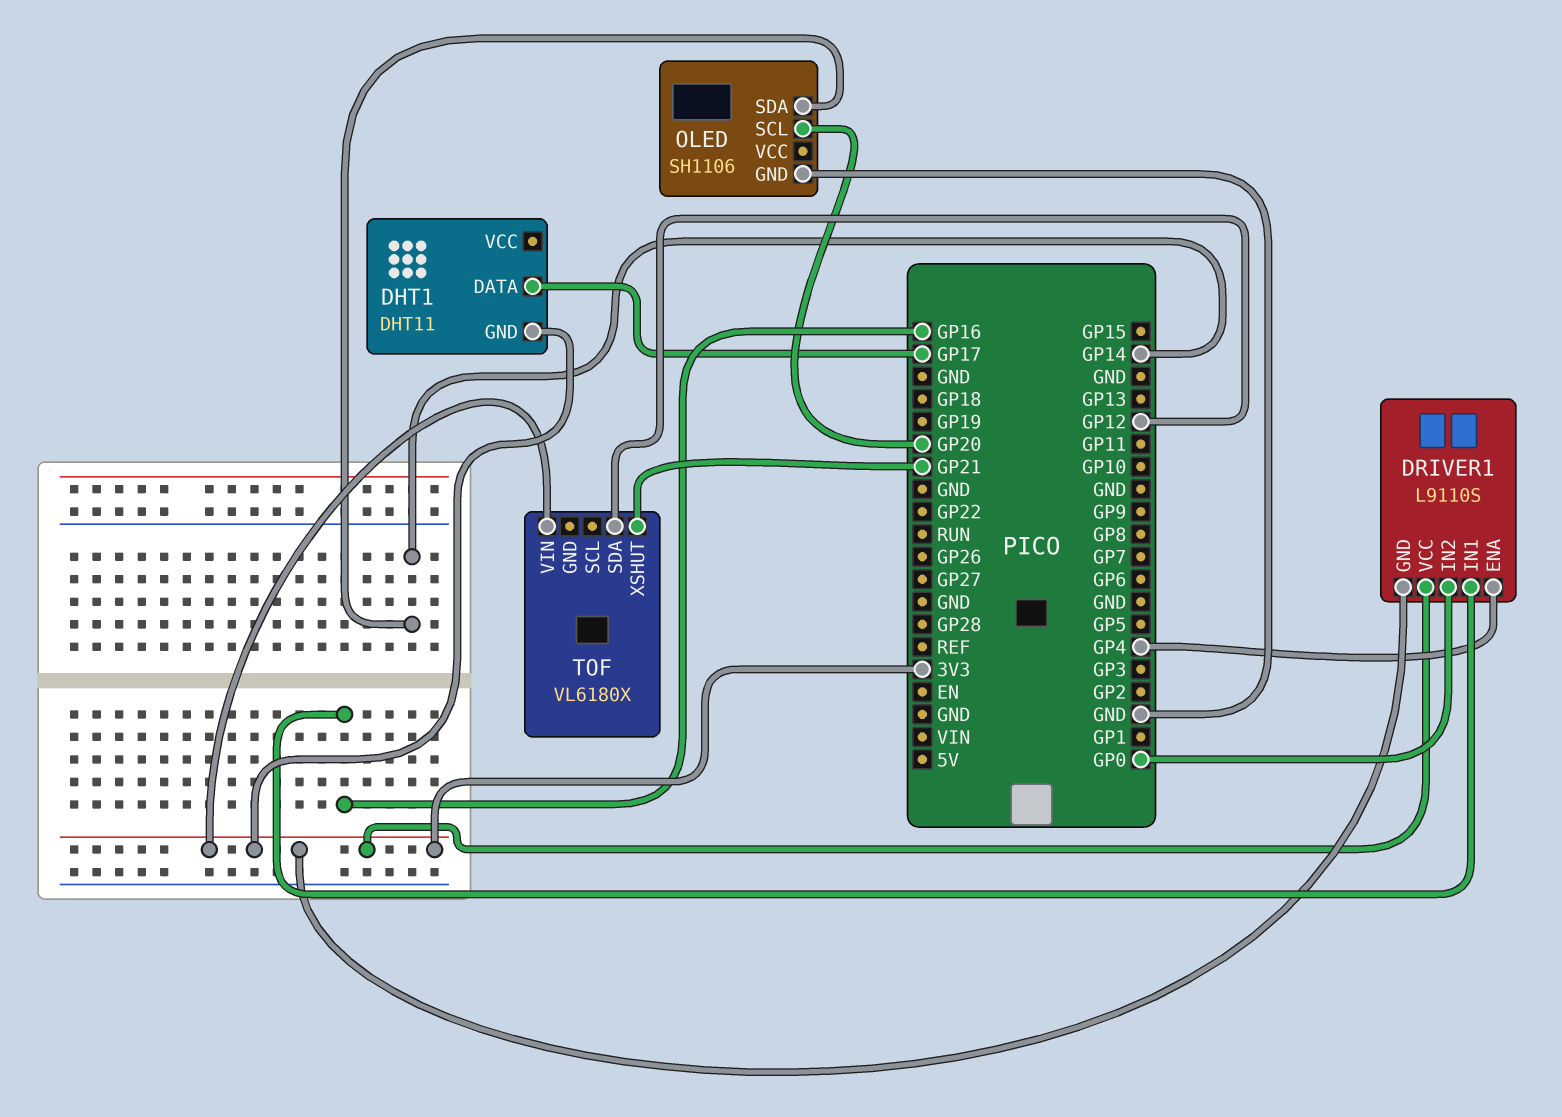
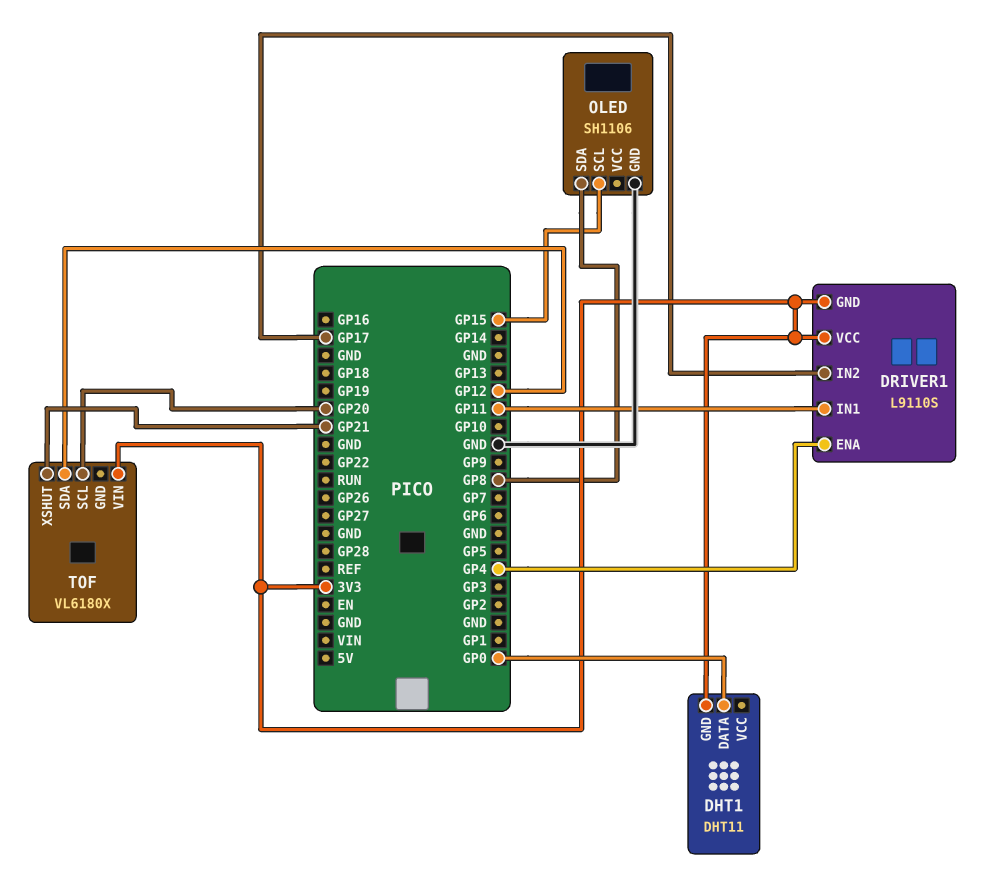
DHT1 pin DATA: GP17 -> GP0
DRIVER1 pin IN1: GP16 -> GP11
DRIVER1 pin IN2: GP0 -> GP17
OLED pin SCL: GP20 -> GP15
OLED pin SDA: GP14 -> GP8
TOF pin SCL: none -> GP20

